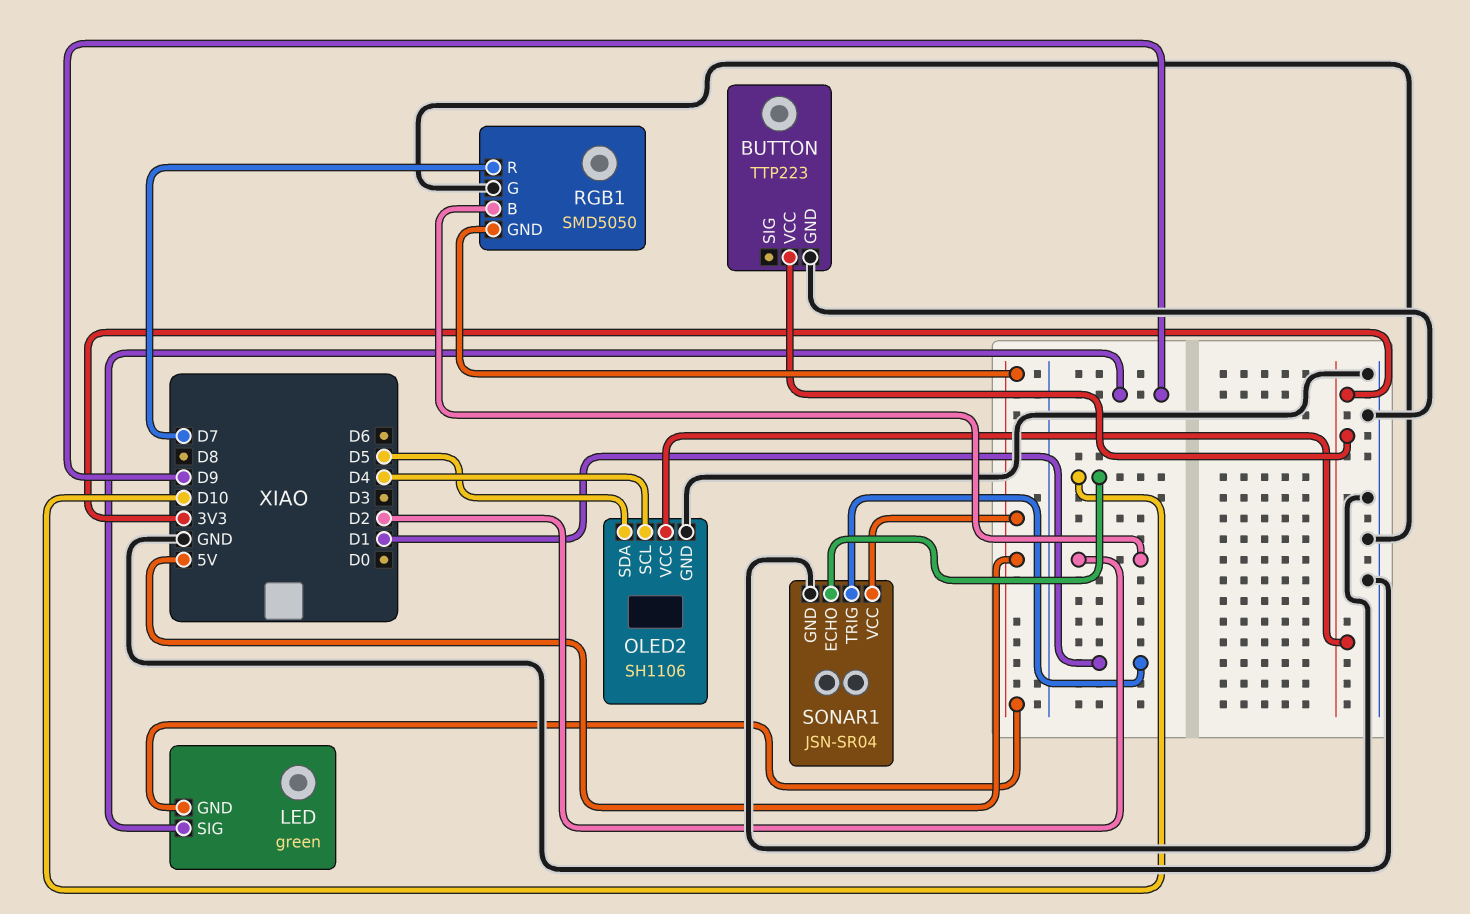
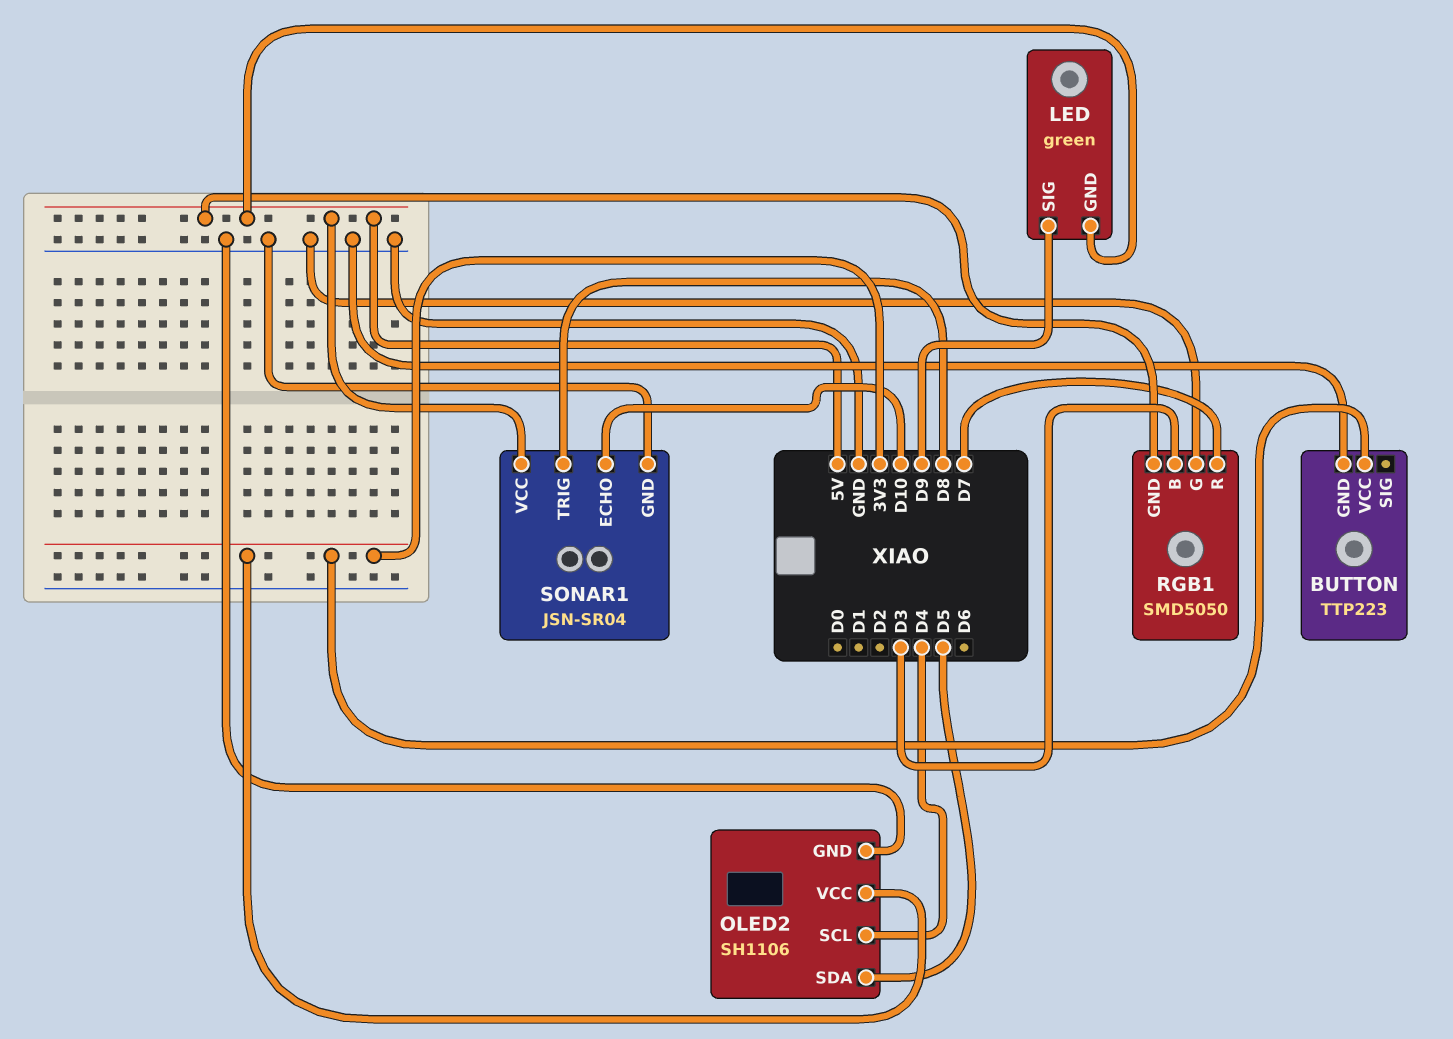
RGB1 pin B: D2 -> D3
SONAR1 pin TRIG: D1 -> D8

